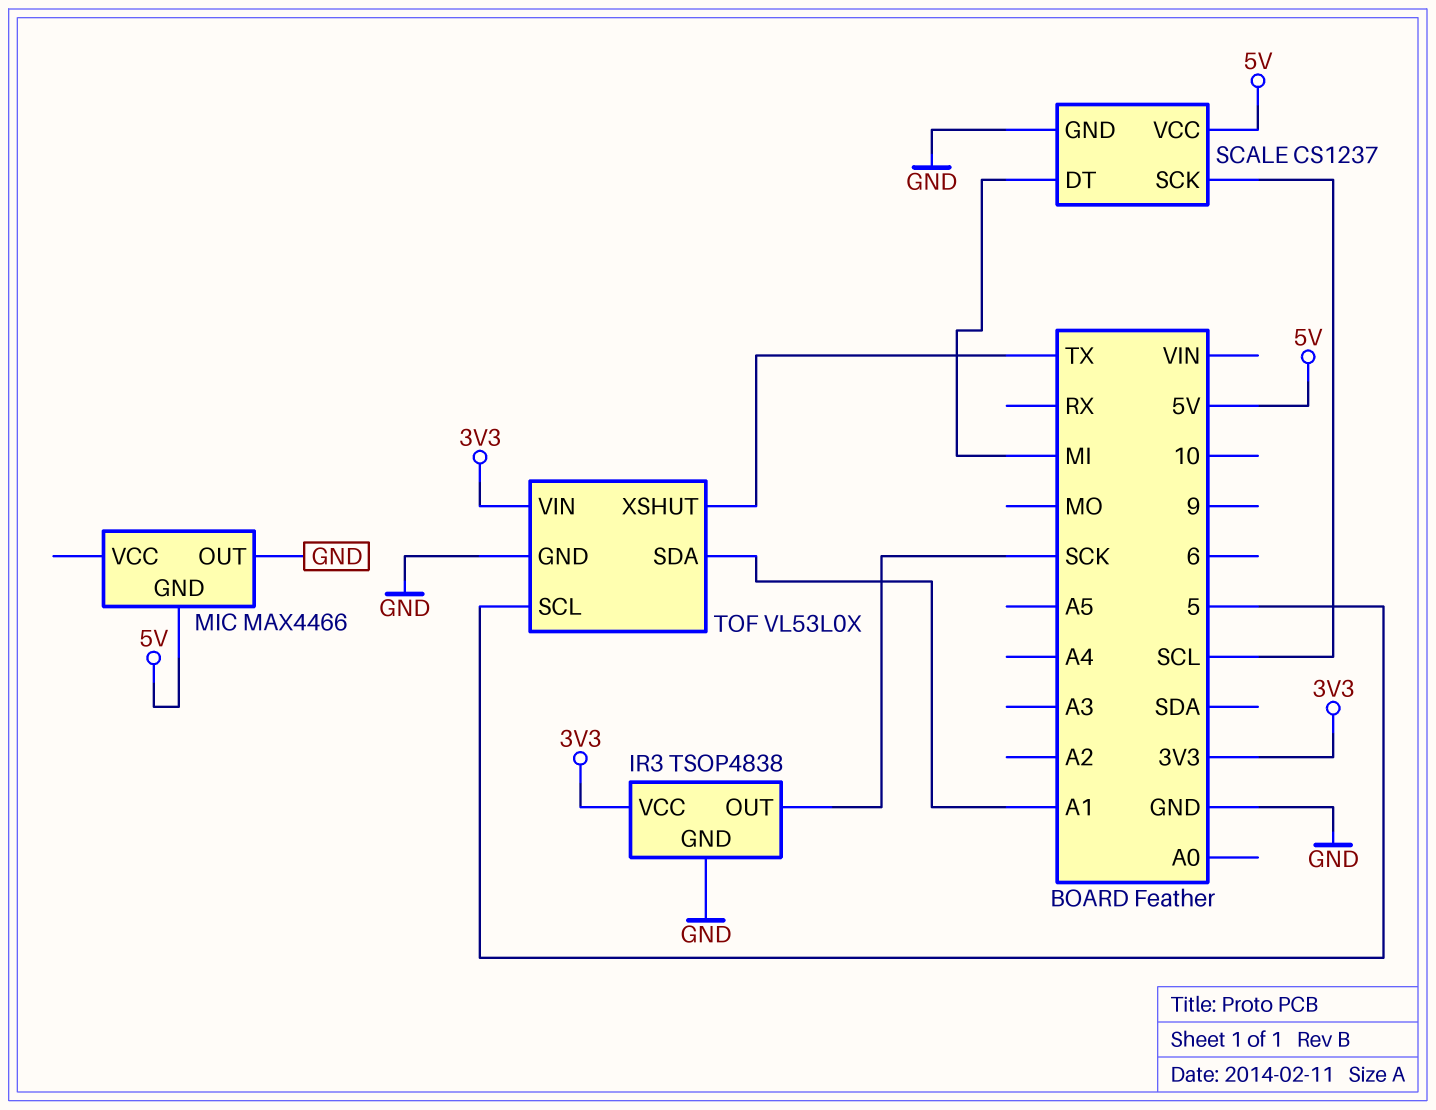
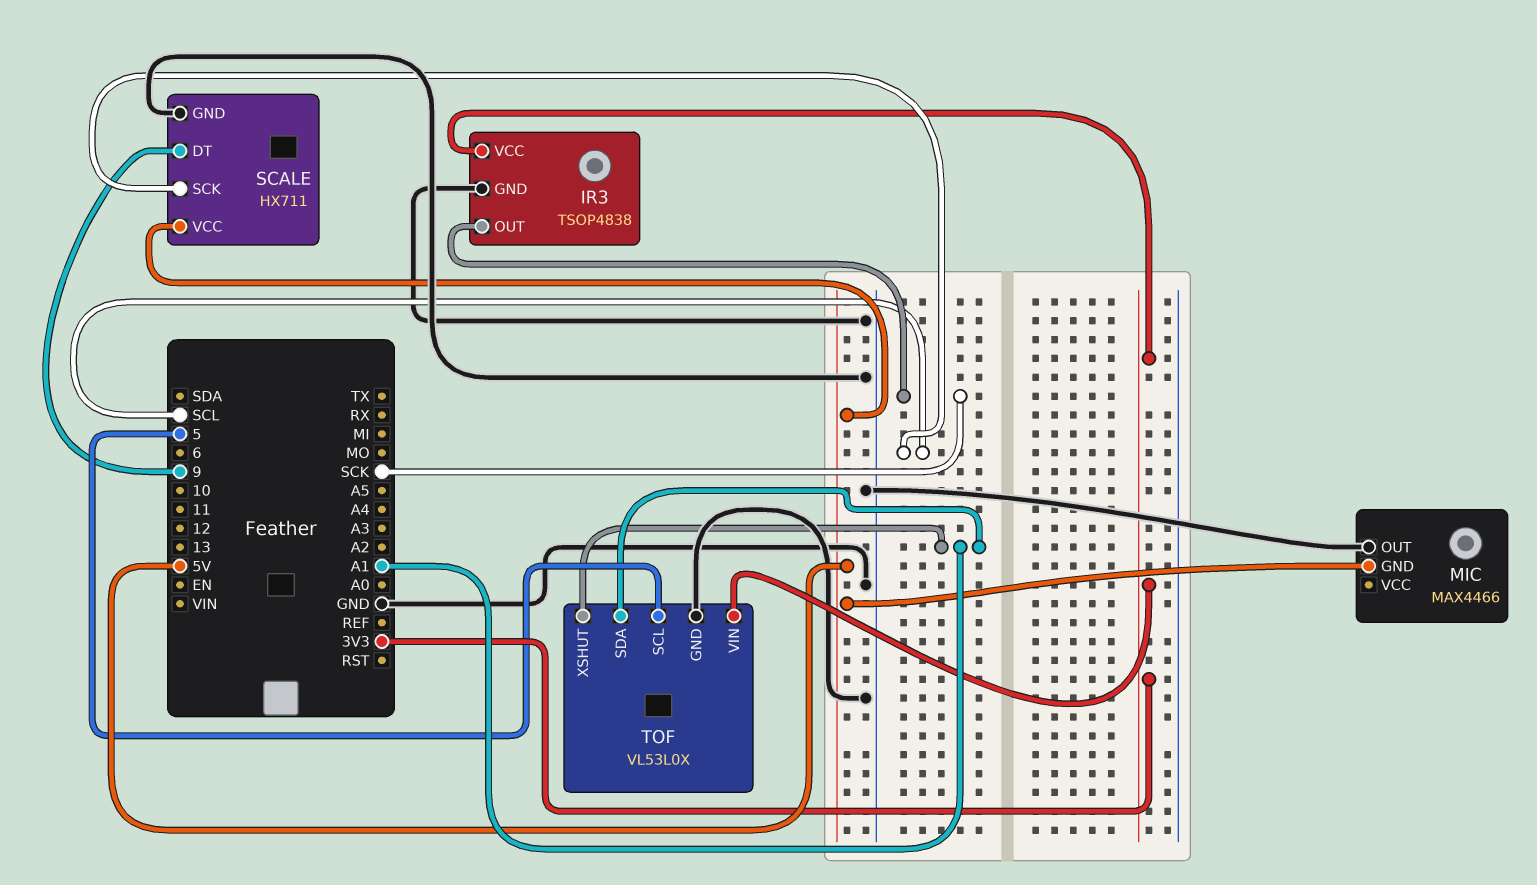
SCALE: CS1237 -> HX711
SCALE pin DT: MI -> 9
TOF pin XSHUT: TX -> A1

